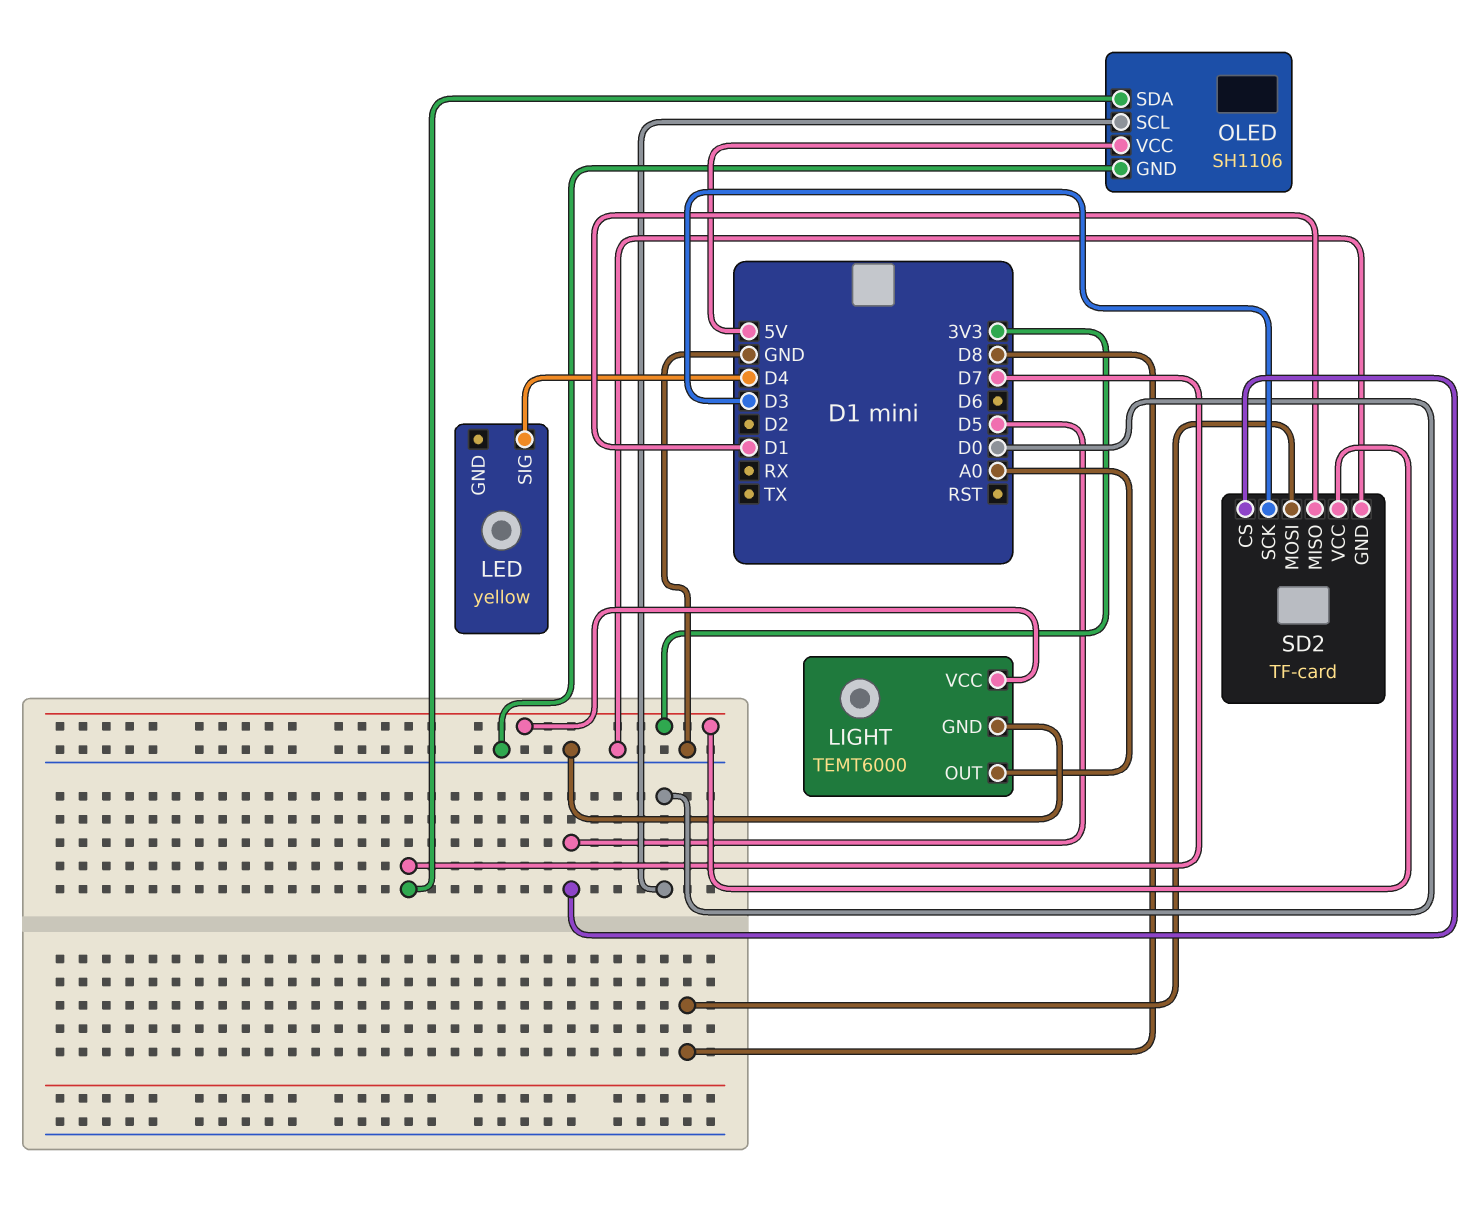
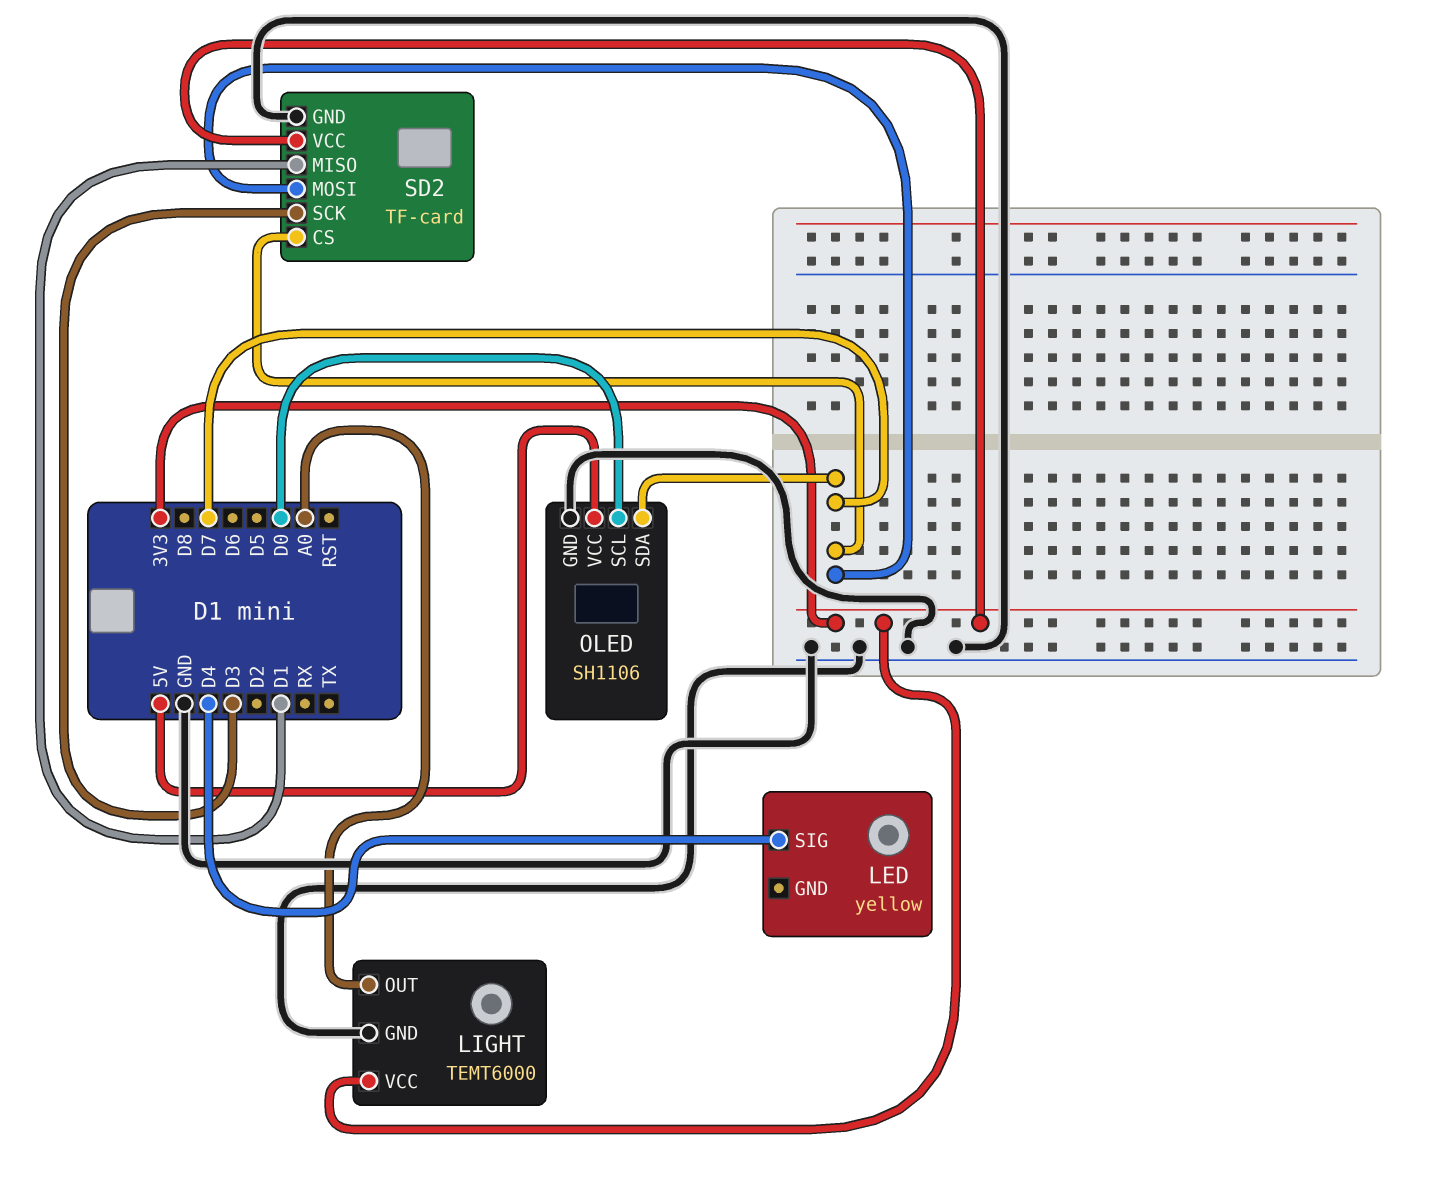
SD2 pin CS: D5 -> D7
SD2 pin MOSI: D8 -> D7

